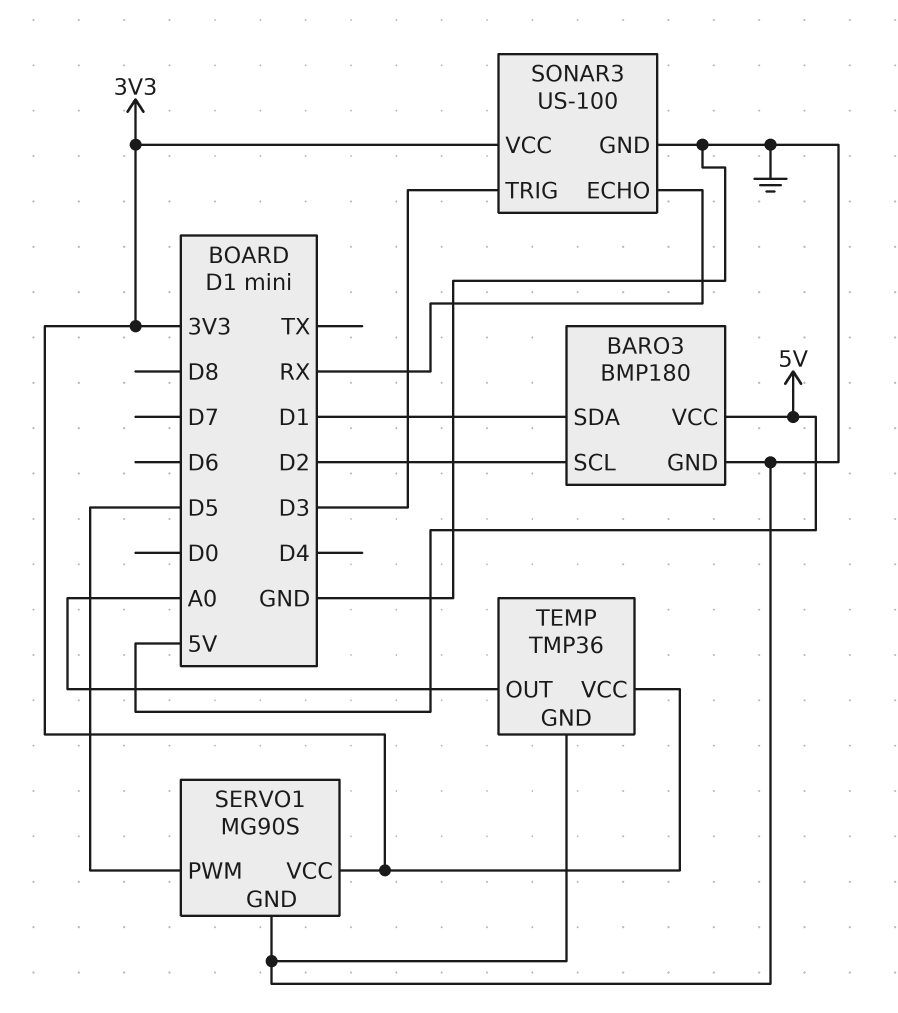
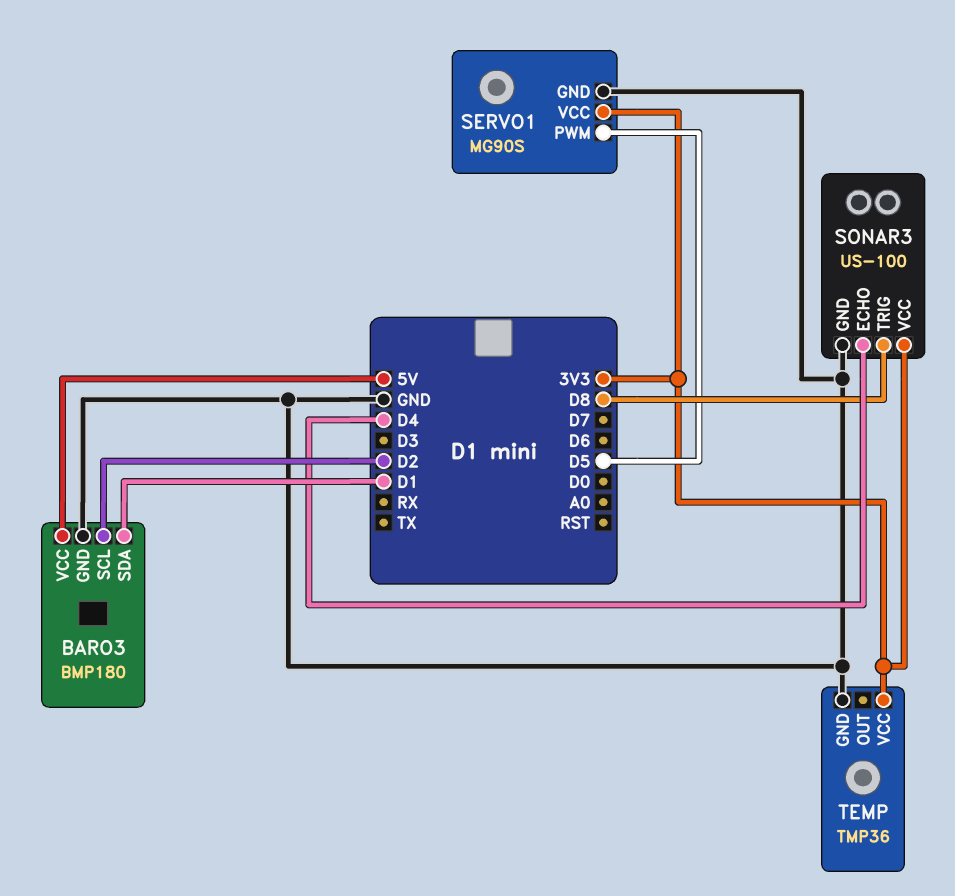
SONAR3 pin ECHO: RX -> D4
SONAR3 pin TRIG: D3 -> D8
TEMP pin OUT: A0 -> none

